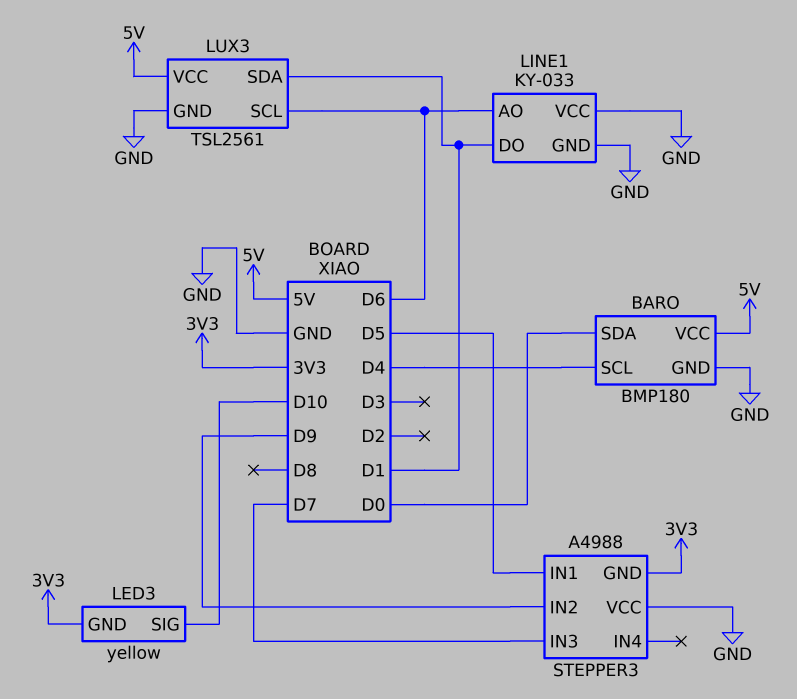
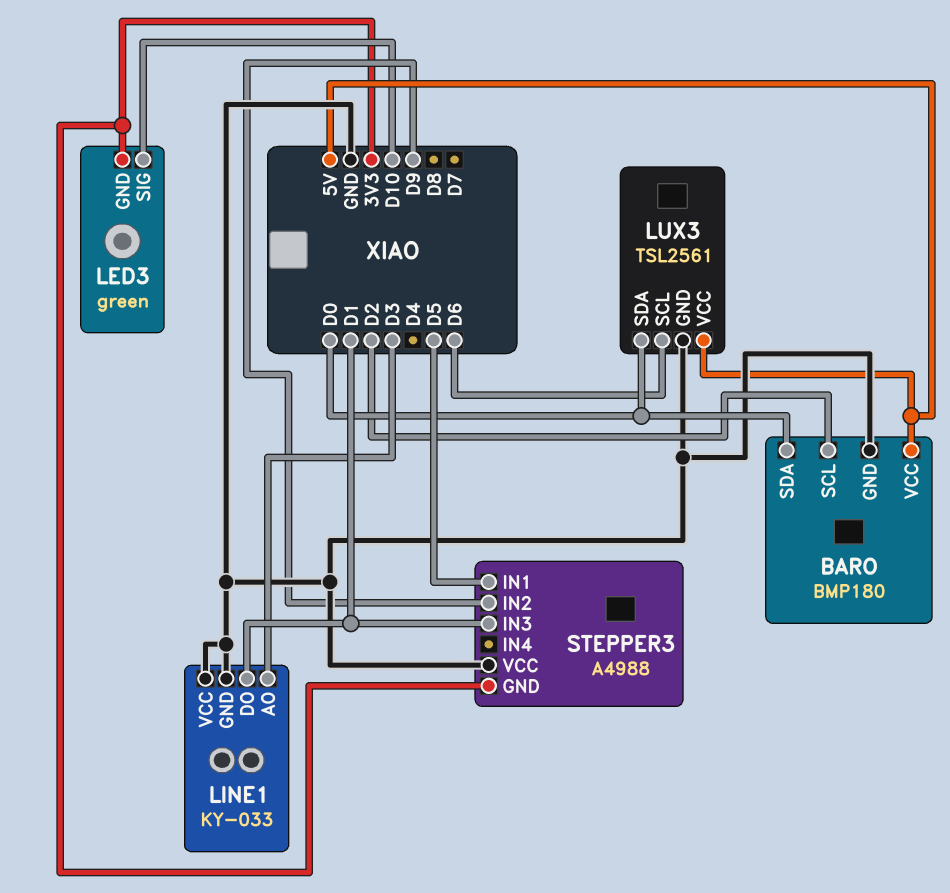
BARO pin SCL: D4 -> D2
LED3: yellow -> green
LINE1 pin AO: D6 -> D3
LUX3 pin SDA: D1 -> D0
STEPPER3 pin IN3: D7 -> D1

